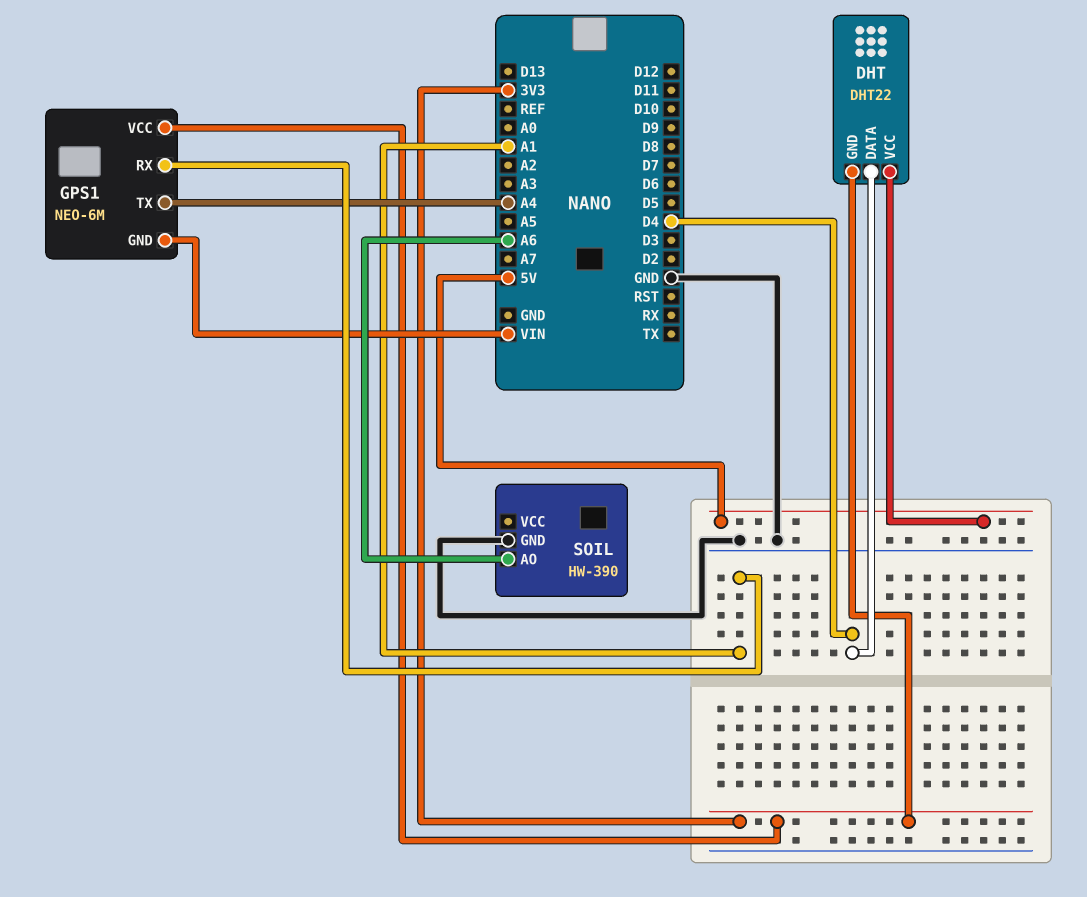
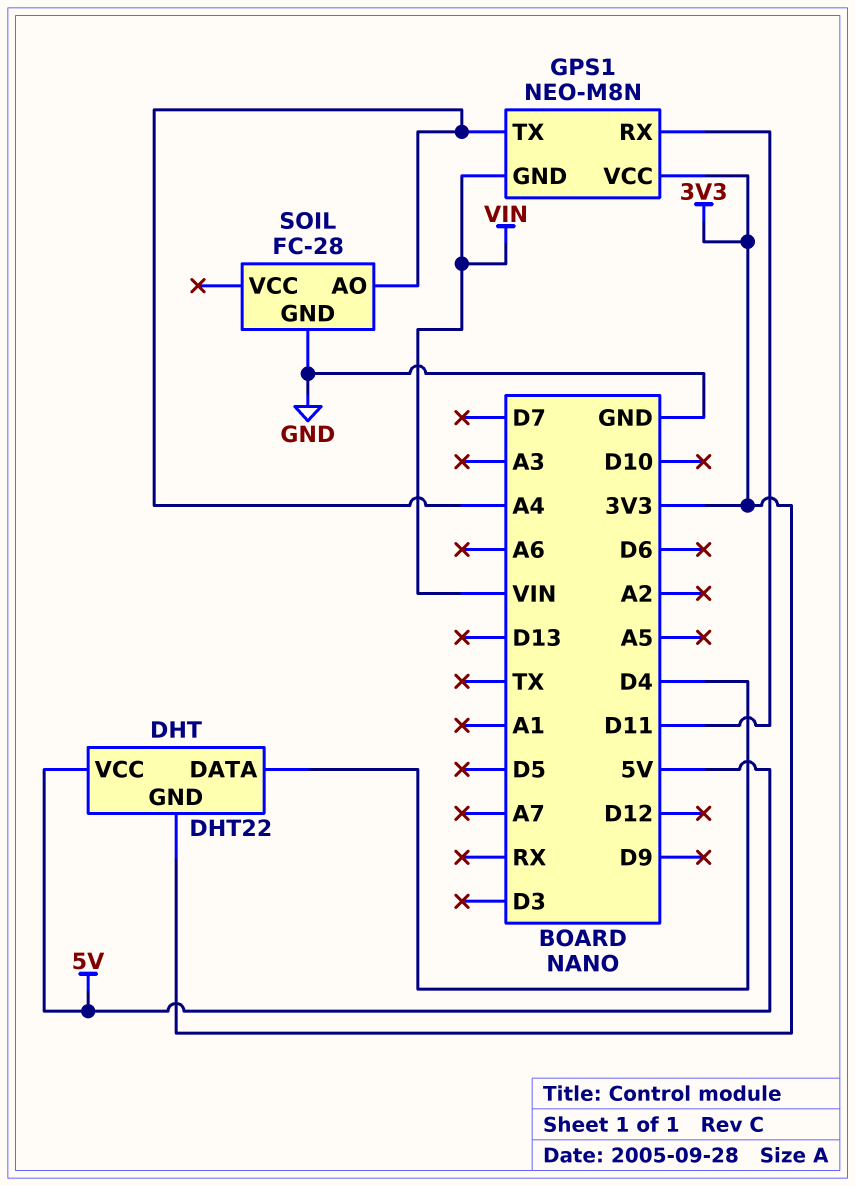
GPS1: NEO-6M -> NEO-M8N
GPS1 pin RX: A1 -> D11
SOIL: HW-390 -> FC-28
SOIL pin AO: A6 -> A4

